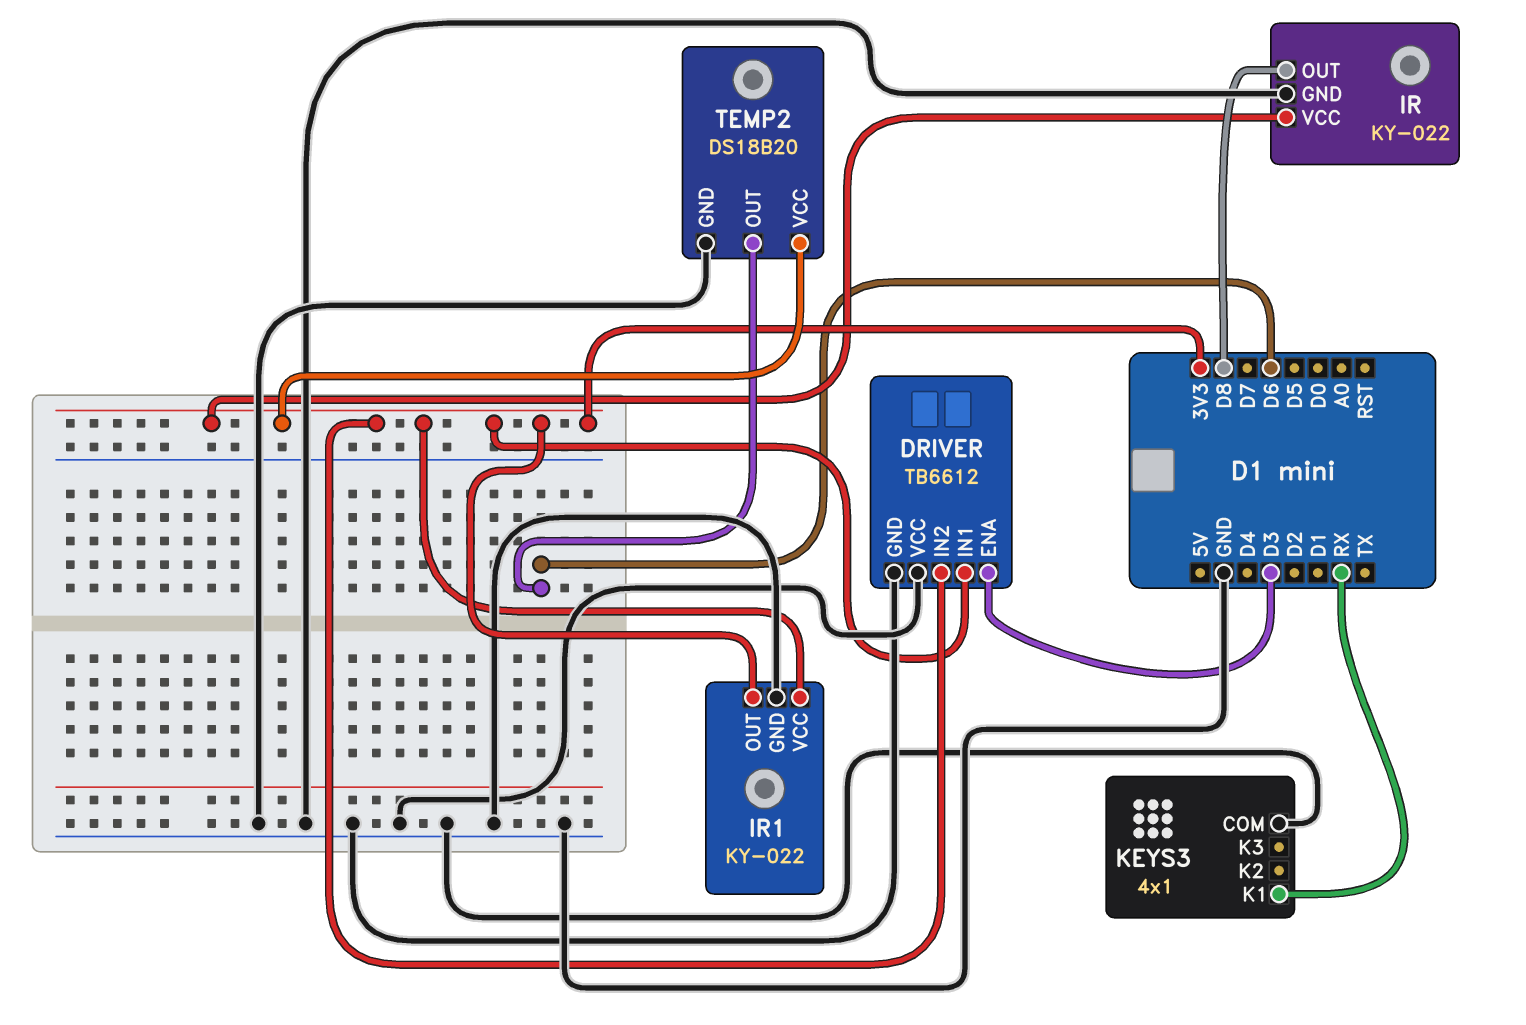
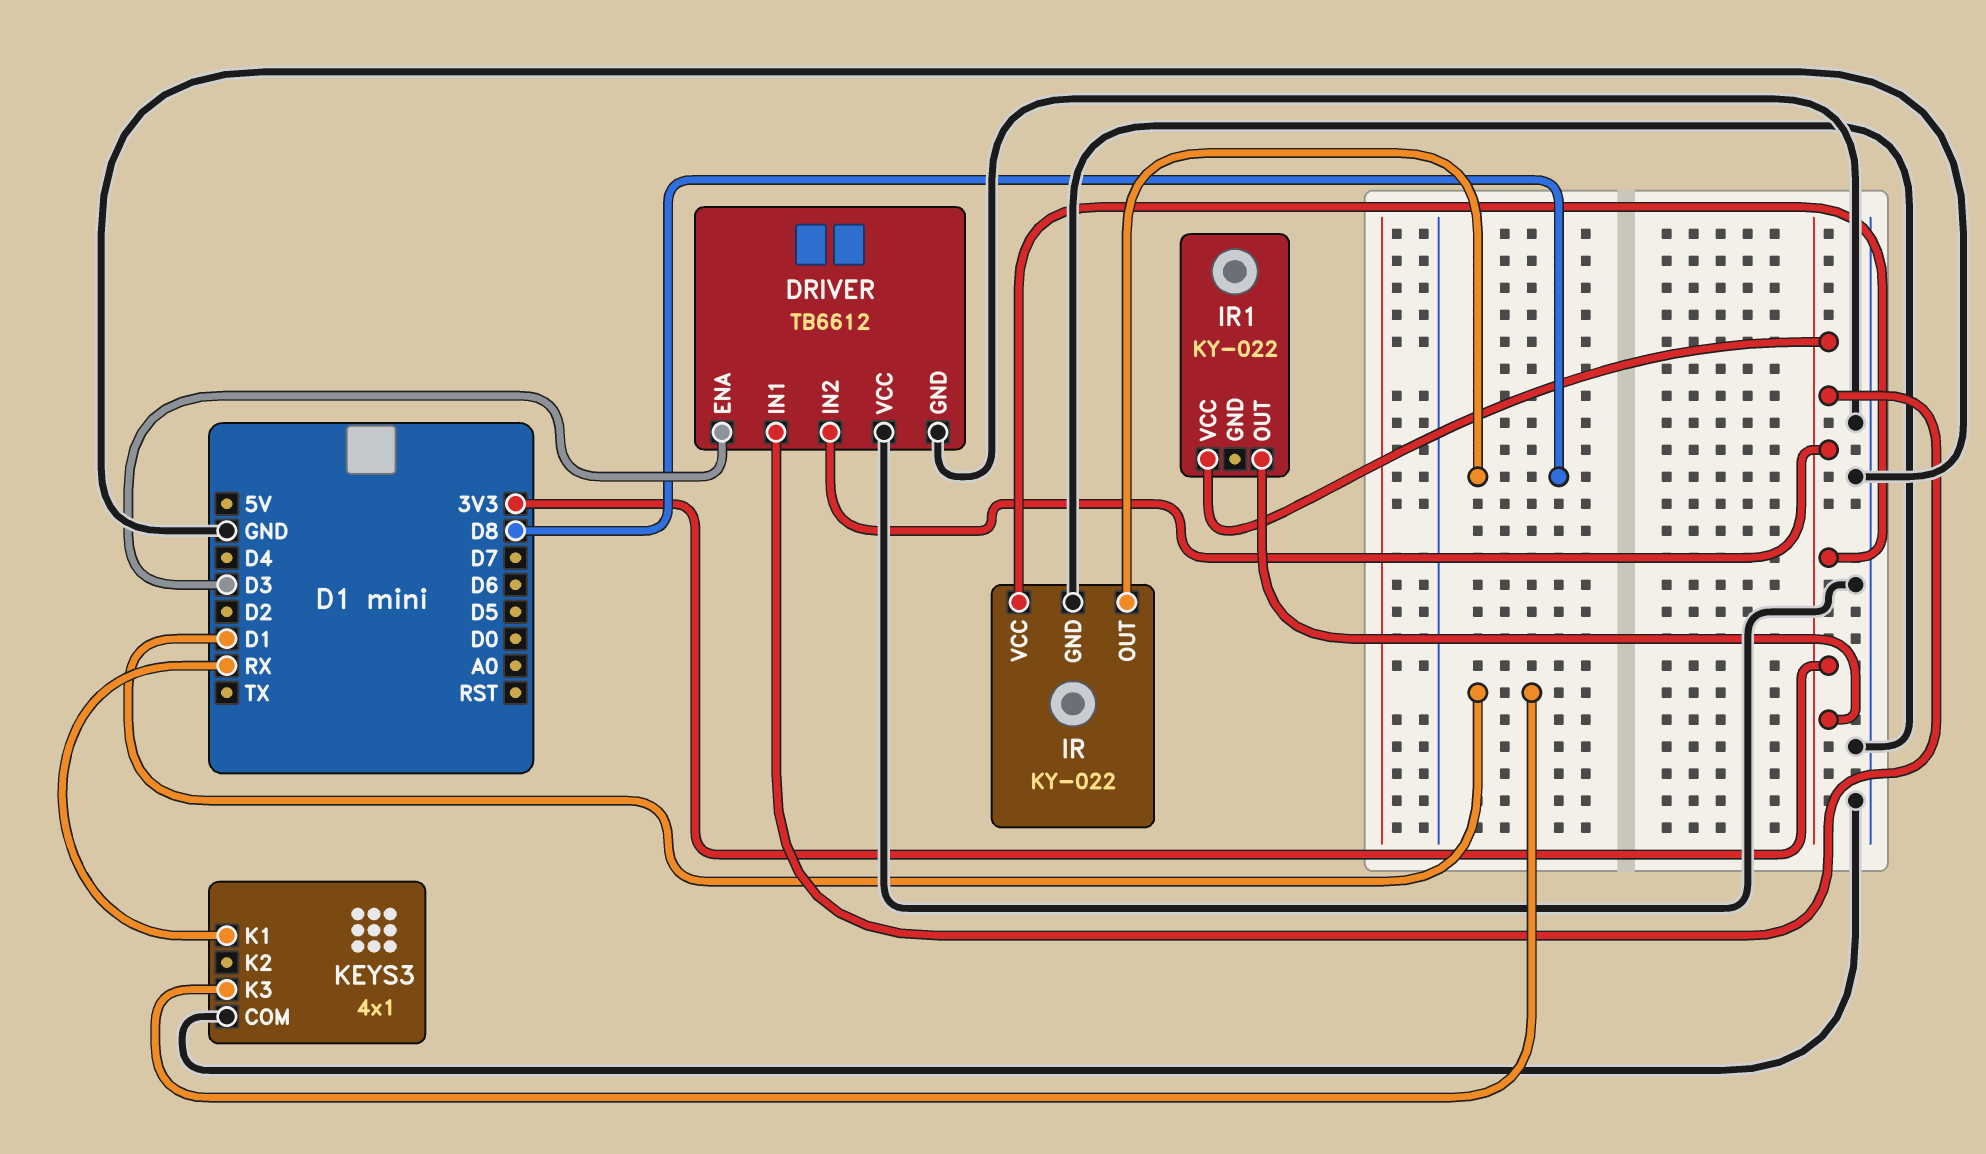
IR1 pin GND: GND -> none
KEYS3 pin K3: none -> D1
TEMP2: DS18B20 -> none
TEMP2 pin GND: GND -> none
TEMP2 pin OUT: D6 -> none
TEMP2 pin VCC: 3V3 -> none

